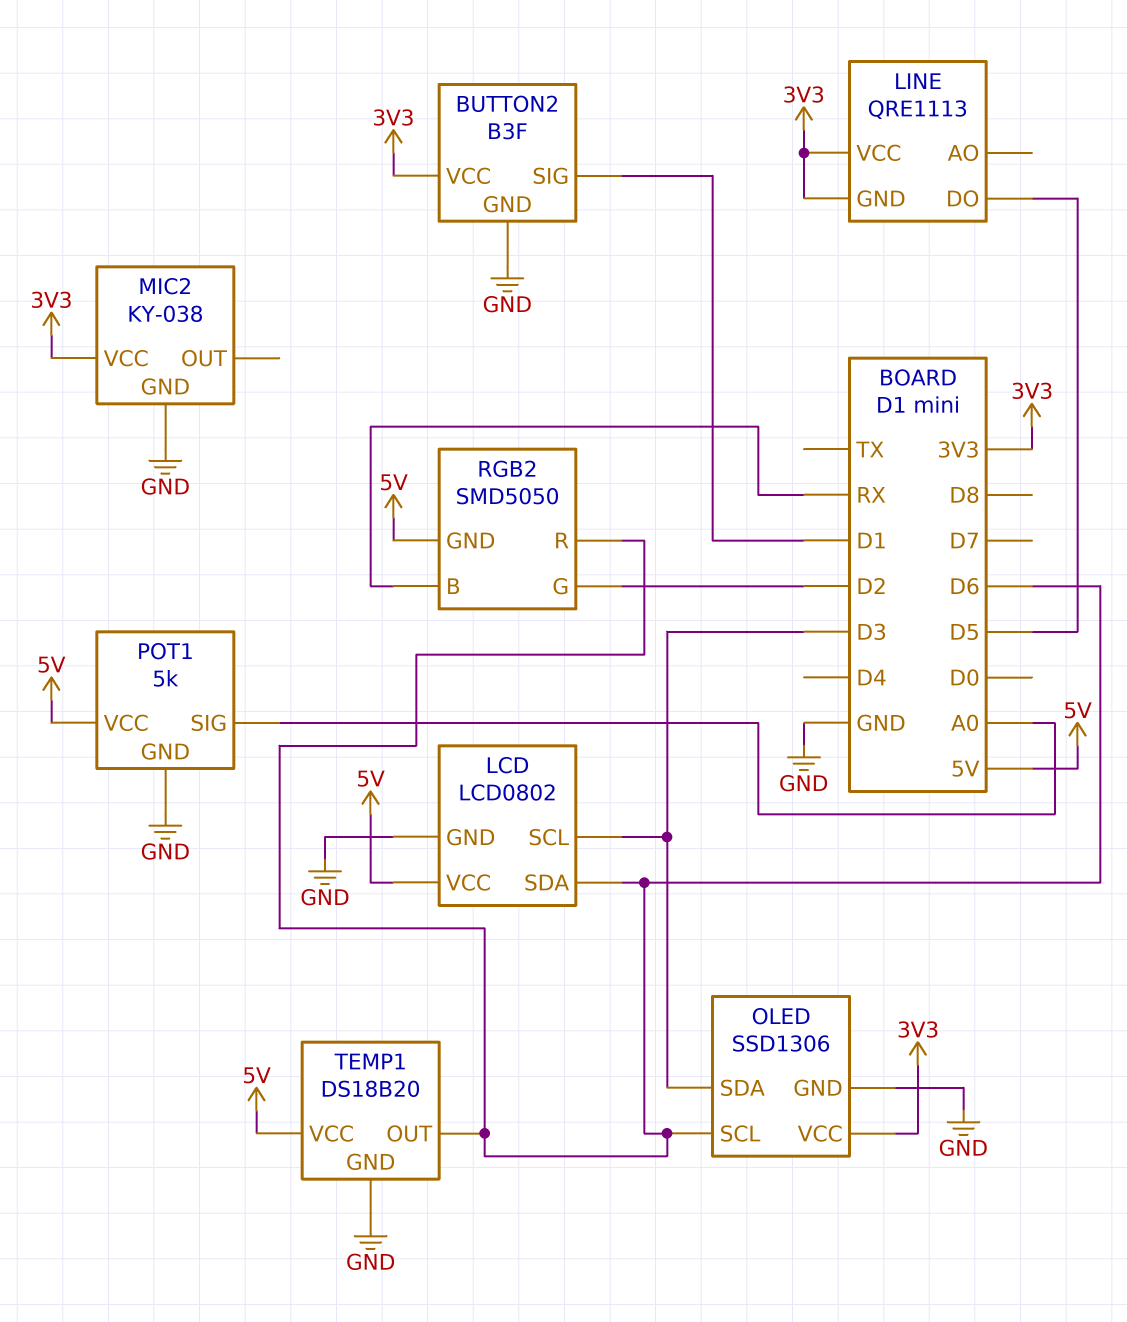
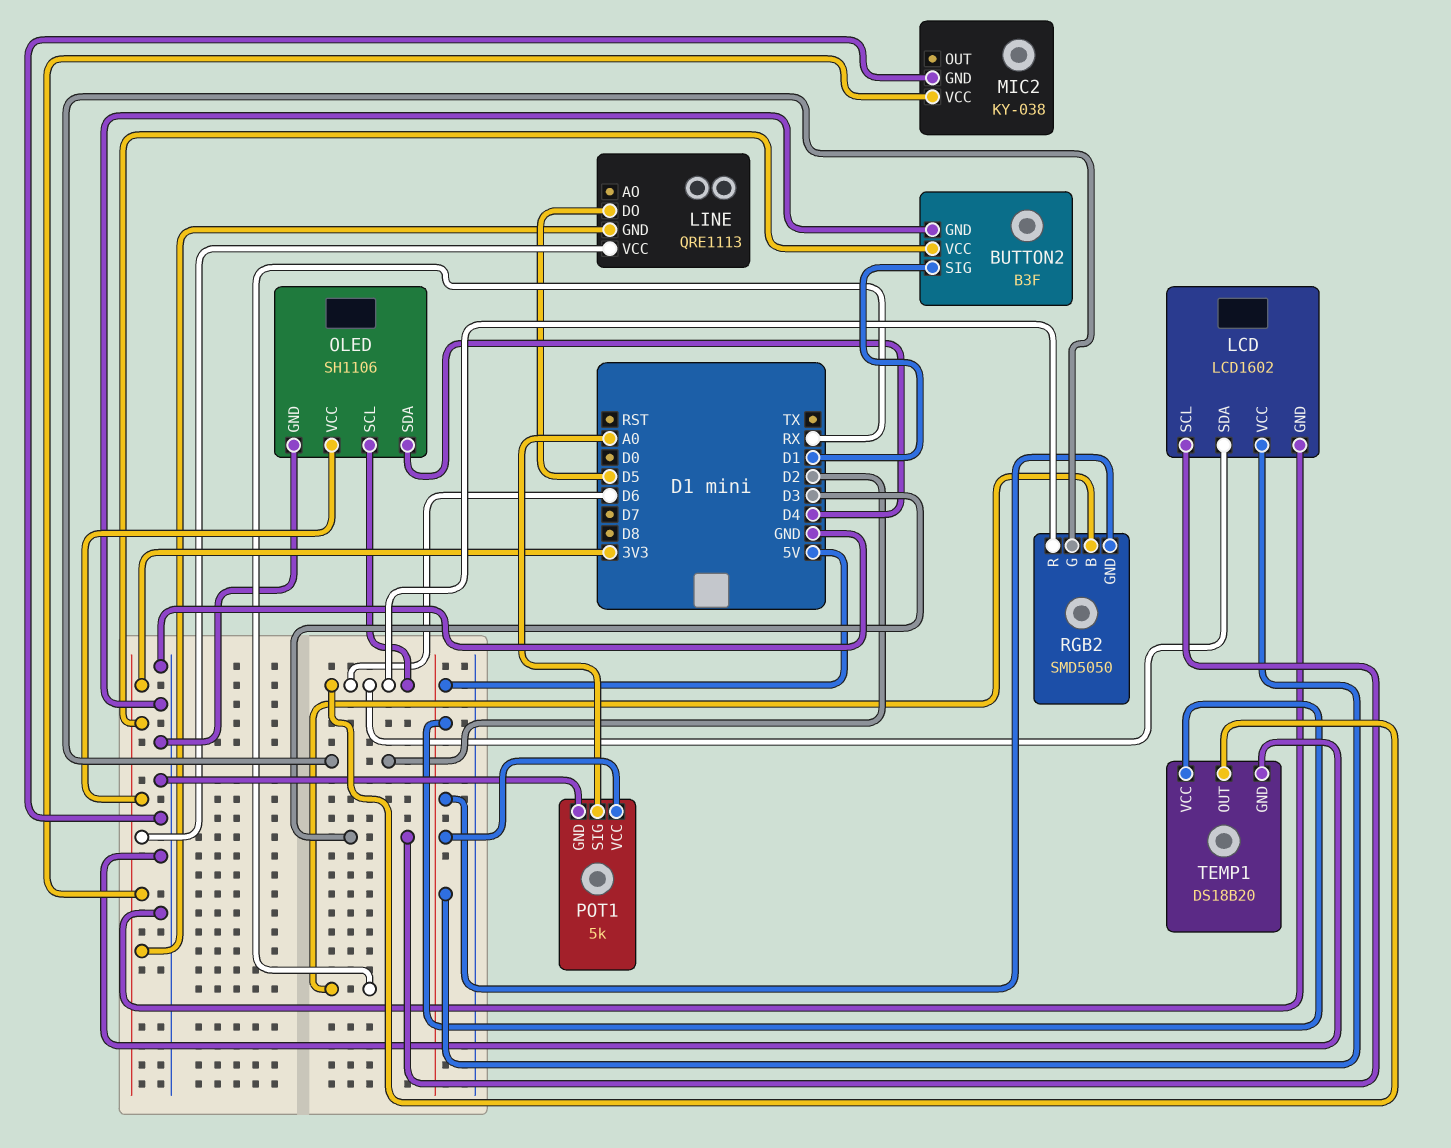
LCD: LCD0802 -> LCD1602
OLED: SSD1306 -> SH1106
OLED pin SDA: D3 -> D4

